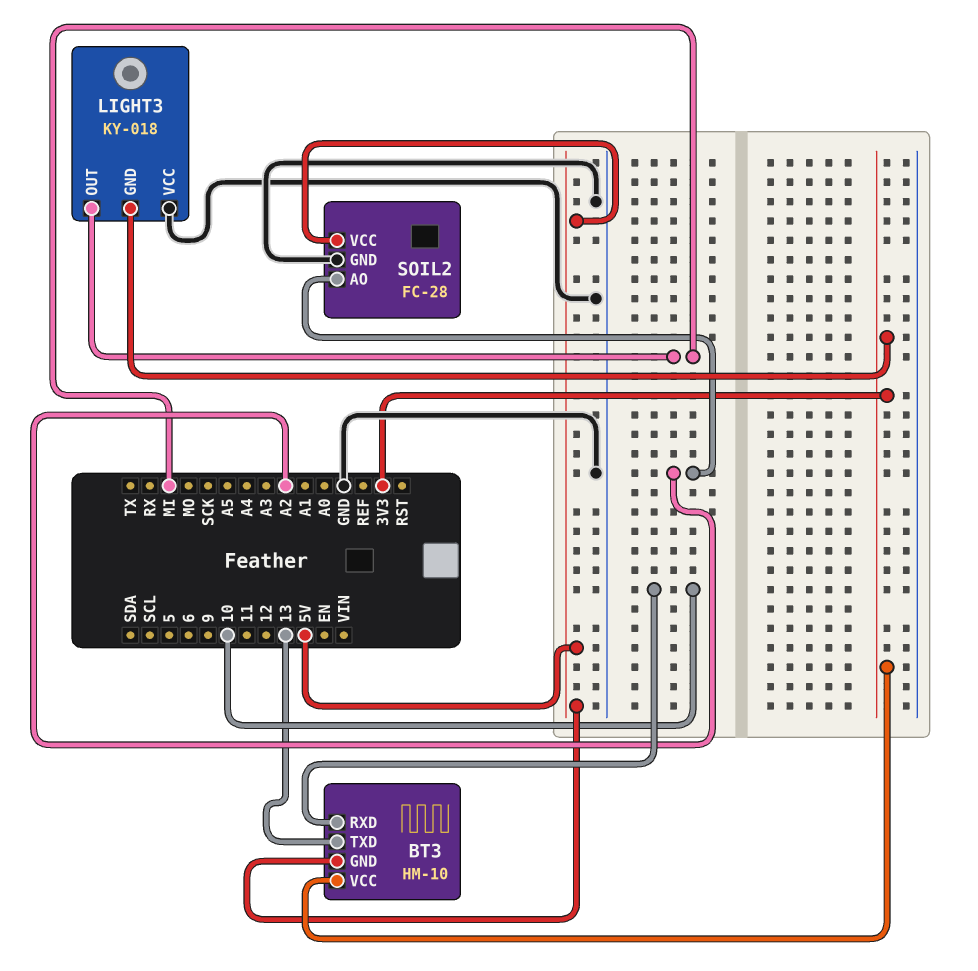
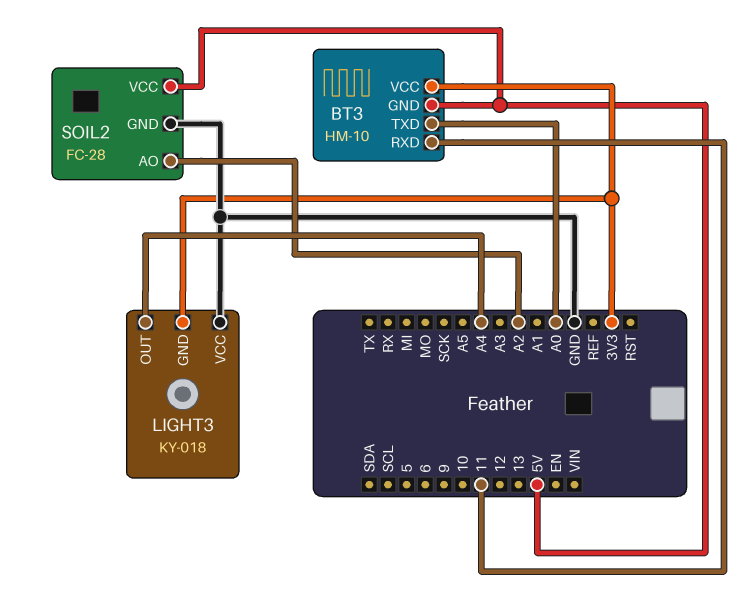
BT3 pin RXD: 10 -> 11
BT3 pin TXD: 13 -> A0
LIGHT3 pin OUT: MI -> A4

